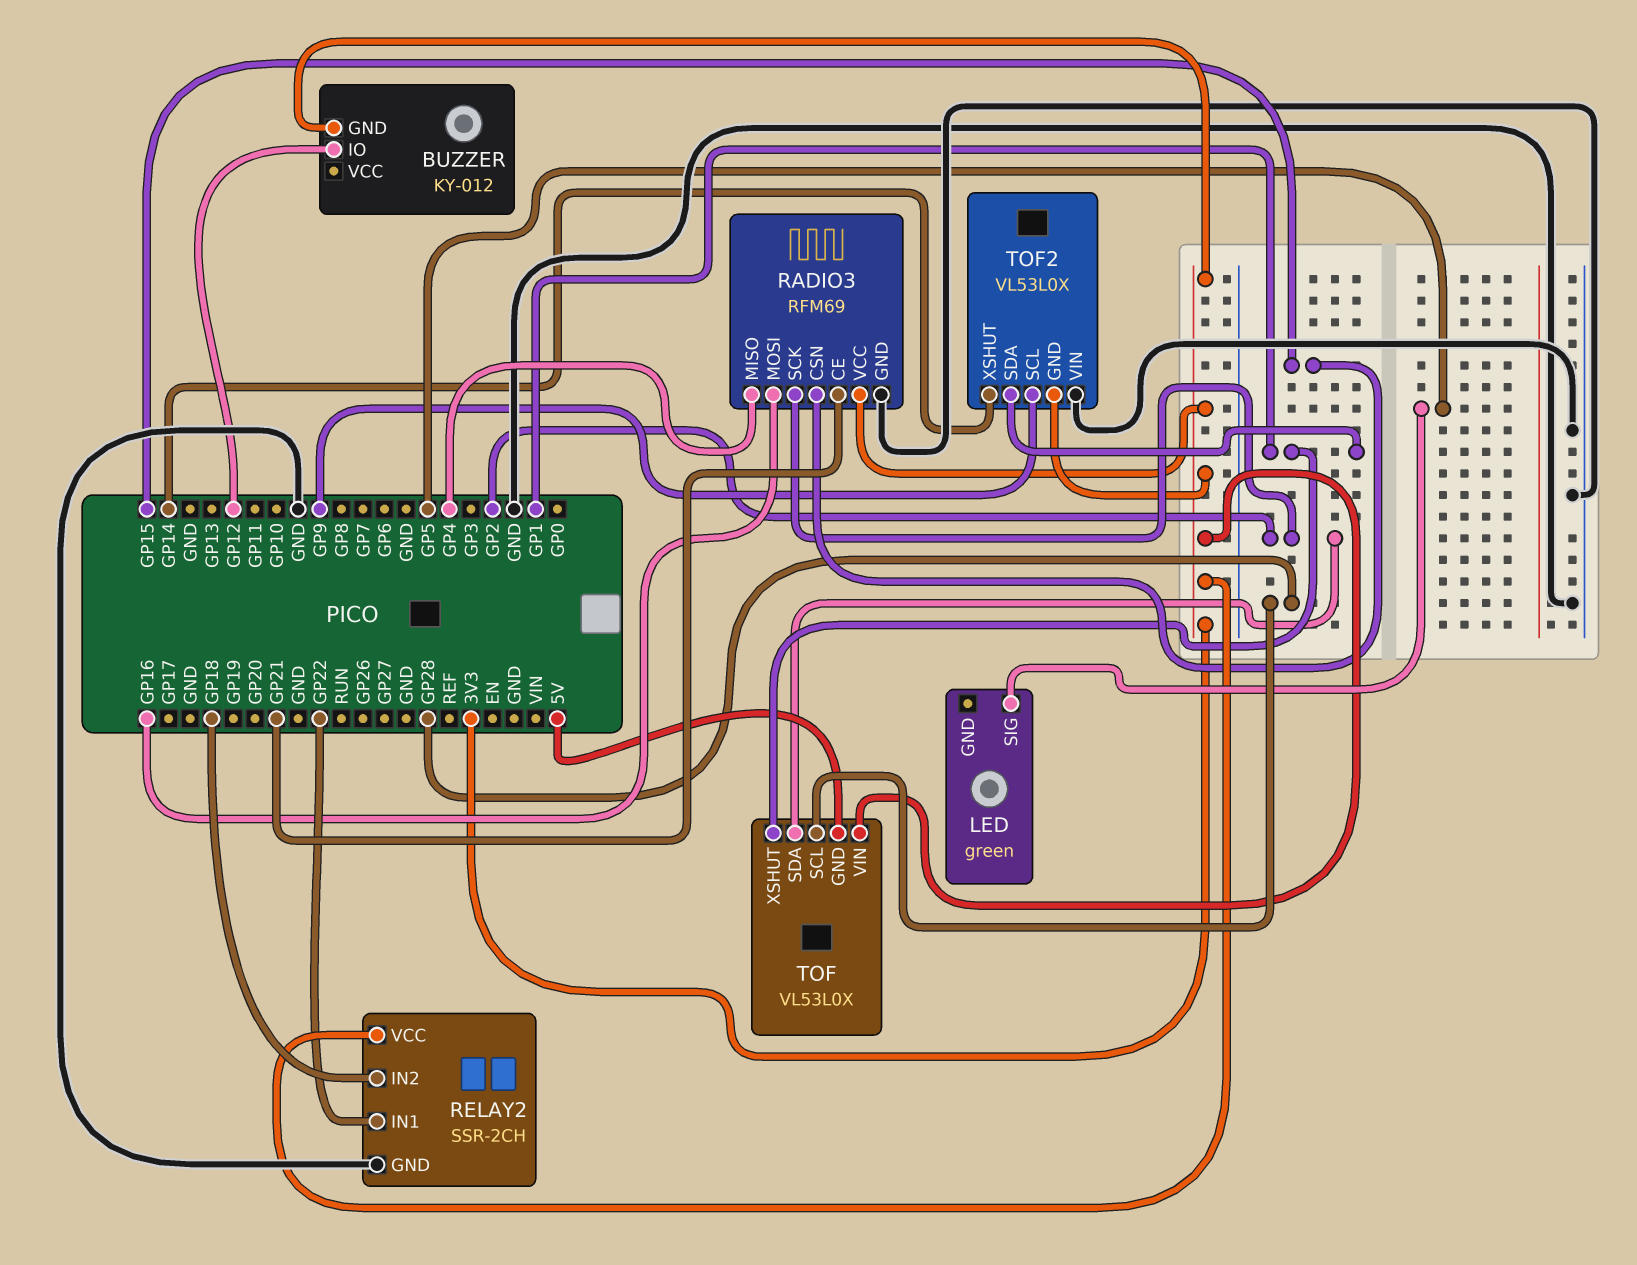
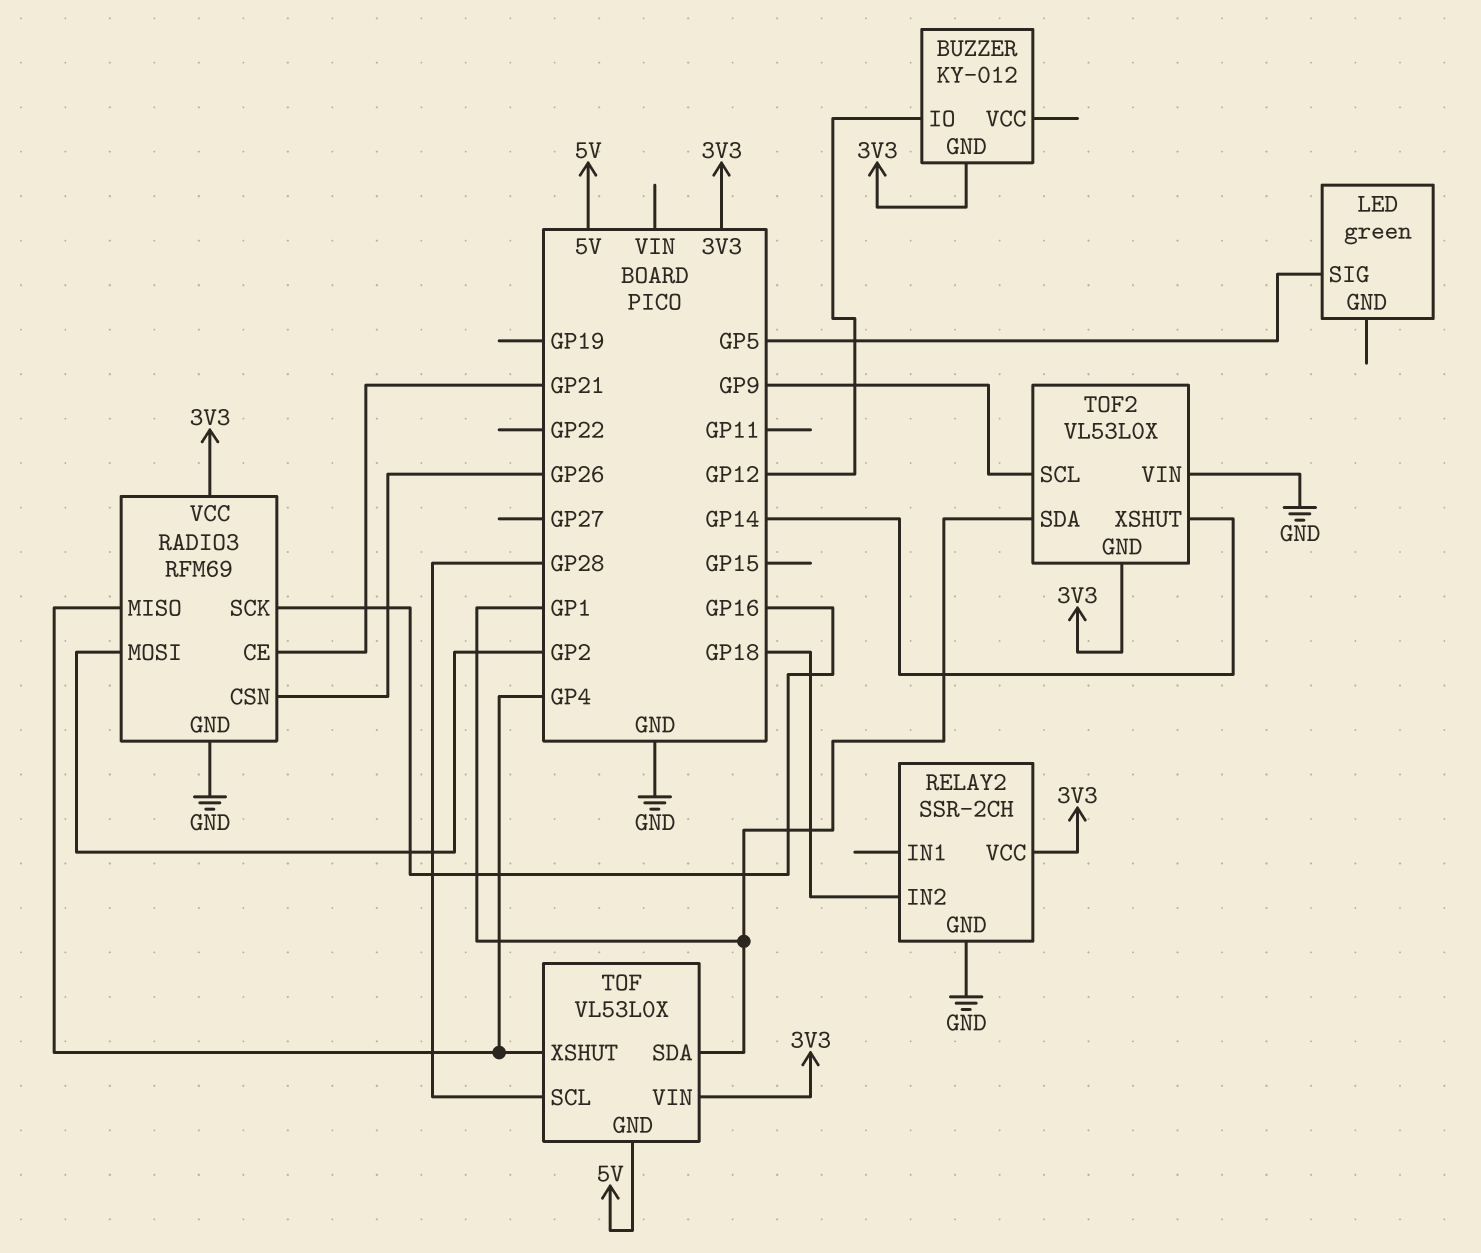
RADIO3 pin CSN: GP15 -> GP26
RADIO3 pin MOSI: GP16 -> GP2
RADIO3 pin SCK: GP2 -> GP16
RELAY2 pin IN1: GP22 -> none
TOF pin SDA: GP2 -> GP1
TOF pin XSHUT: GP1 -> GP4

